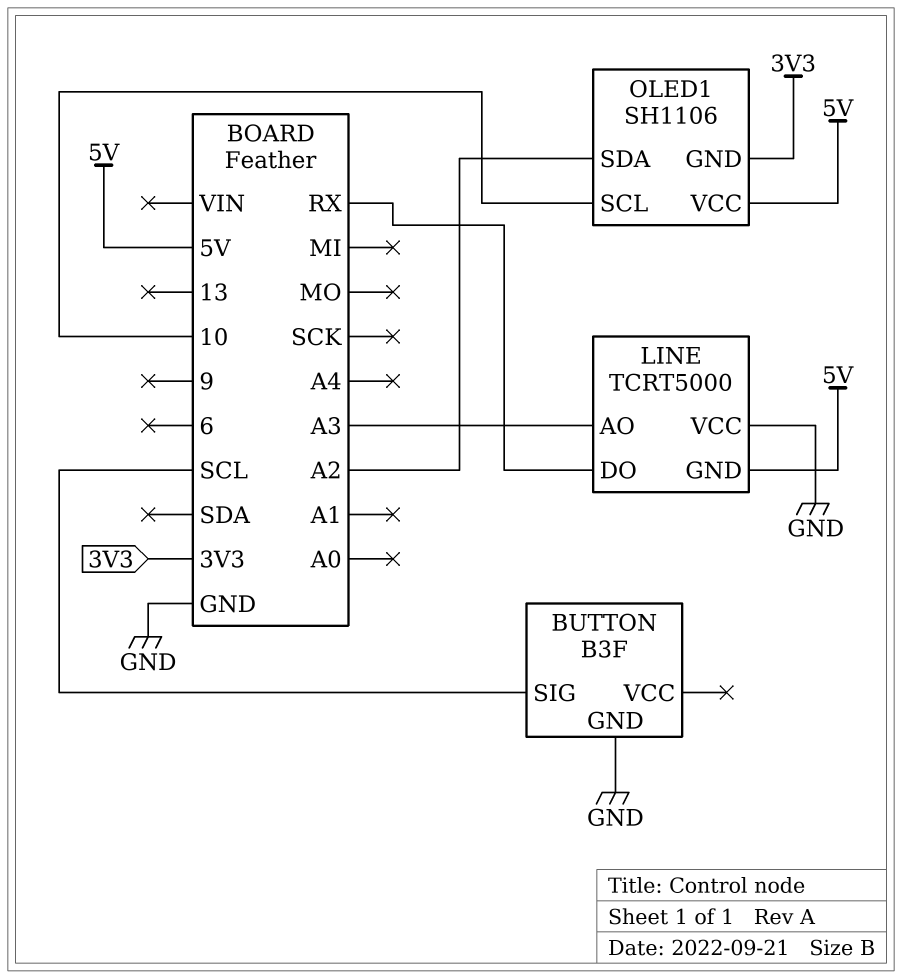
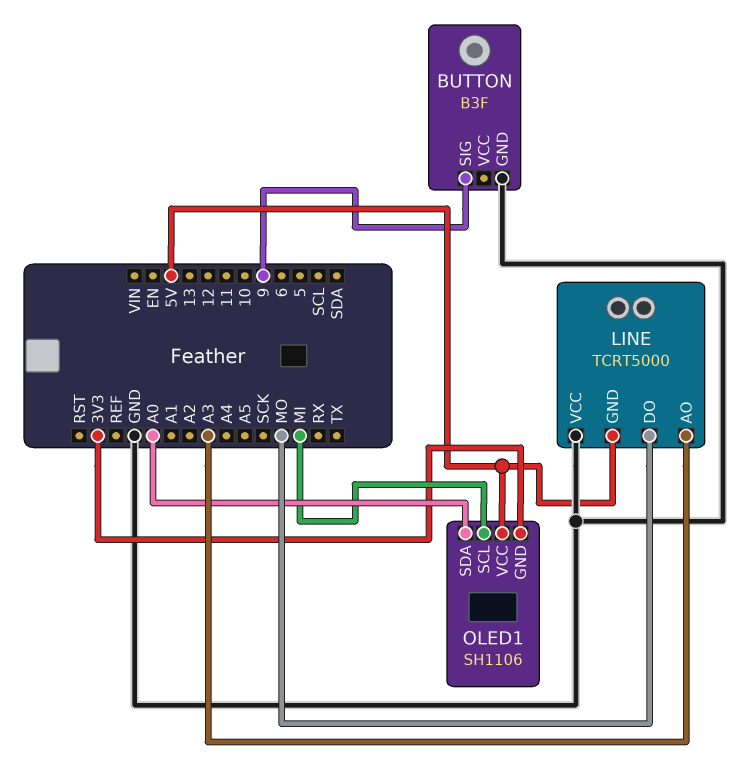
BUTTON pin SIG: SCL -> 9
LINE pin DO: RX -> MO
OLED1 pin SCL: 10 -> MI
OLED1 pin SDA: A2 -> A0

